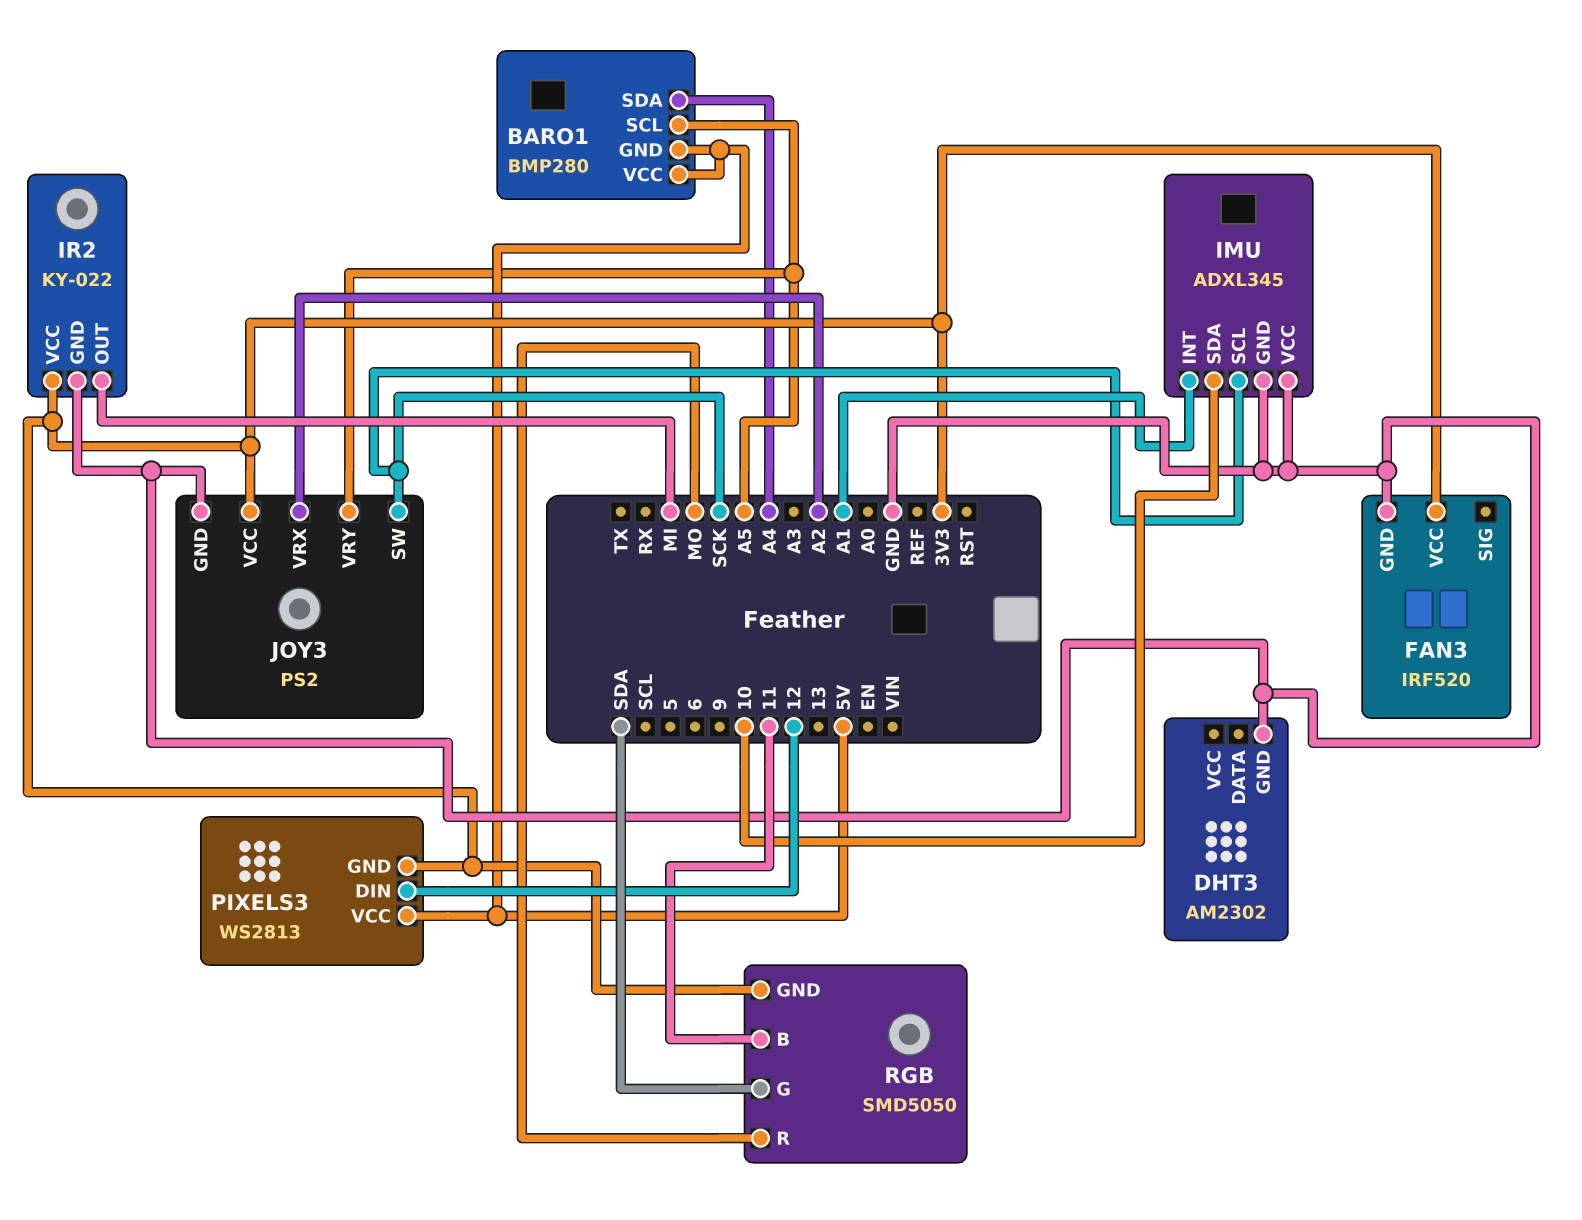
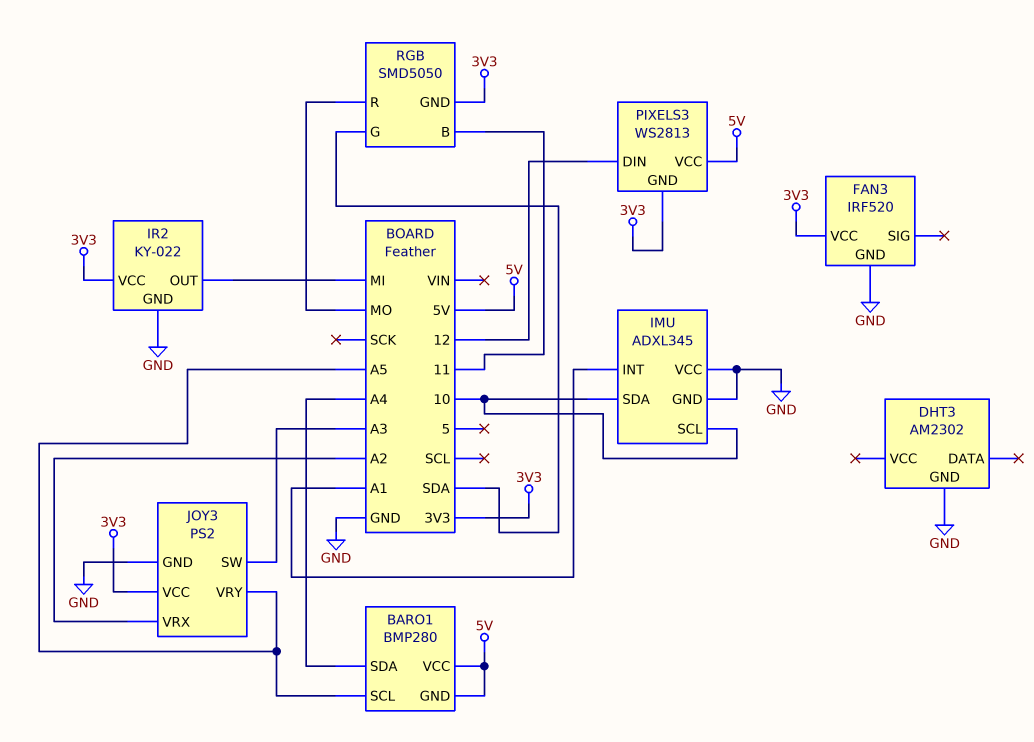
IMU pin SCL: SCK -> 10
JOY3 pin SW: SCK -> A3

